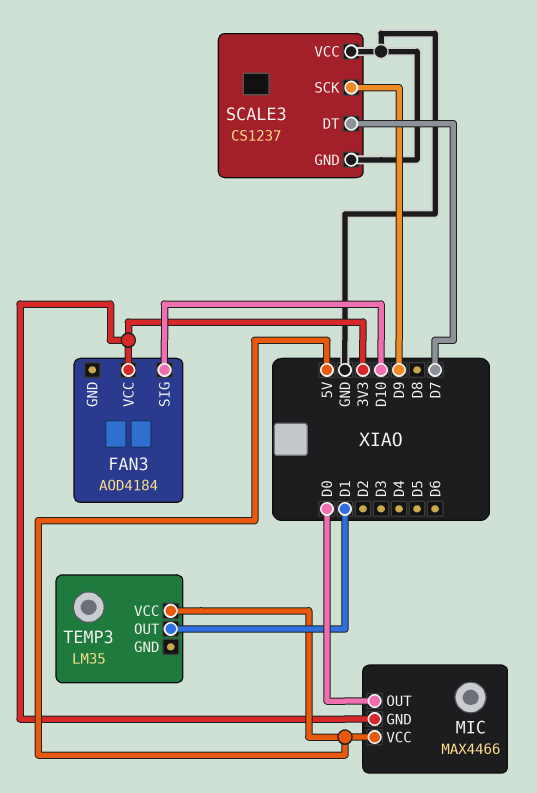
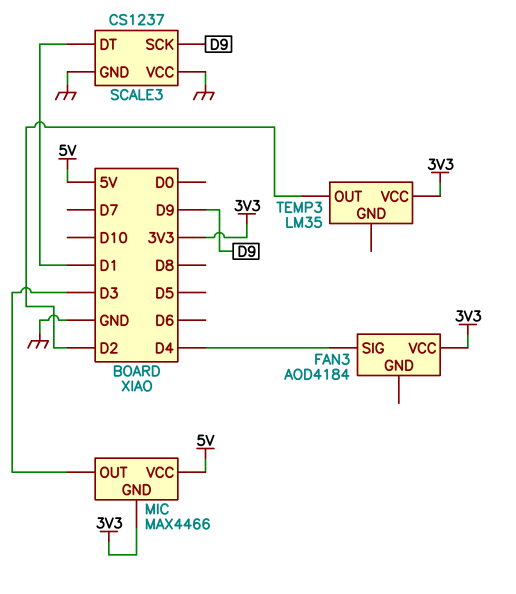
FAN3 pin SIG: D10 -> D4
MIC pin OUT: D0 -> D3
SCALE3 pin DT: D7 -> D1
TEMP3 pin OUT: D1 -> D2
TEMP3 pin VCC: 5V -> 3V3

